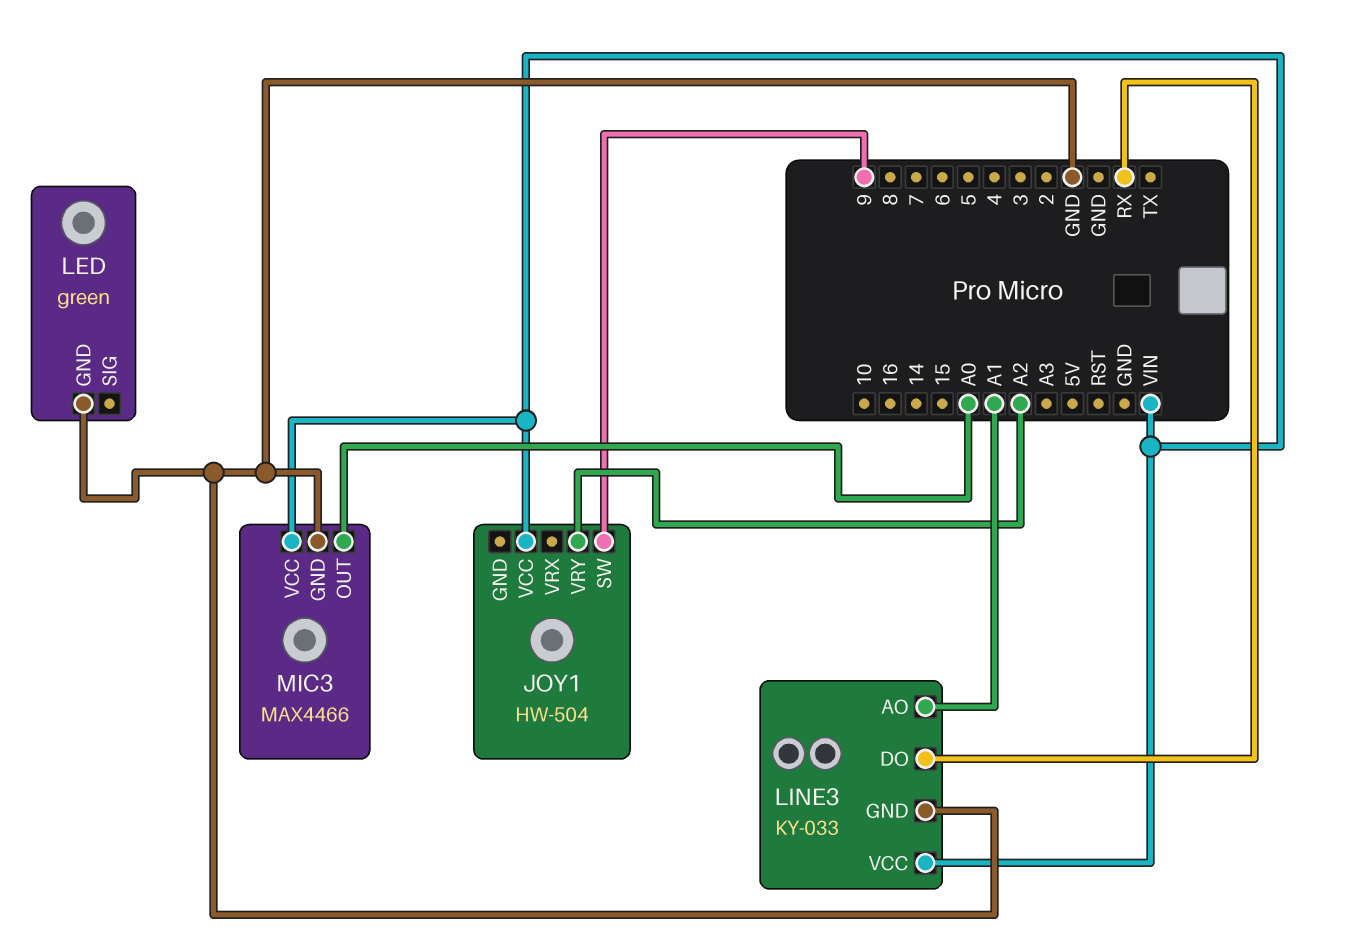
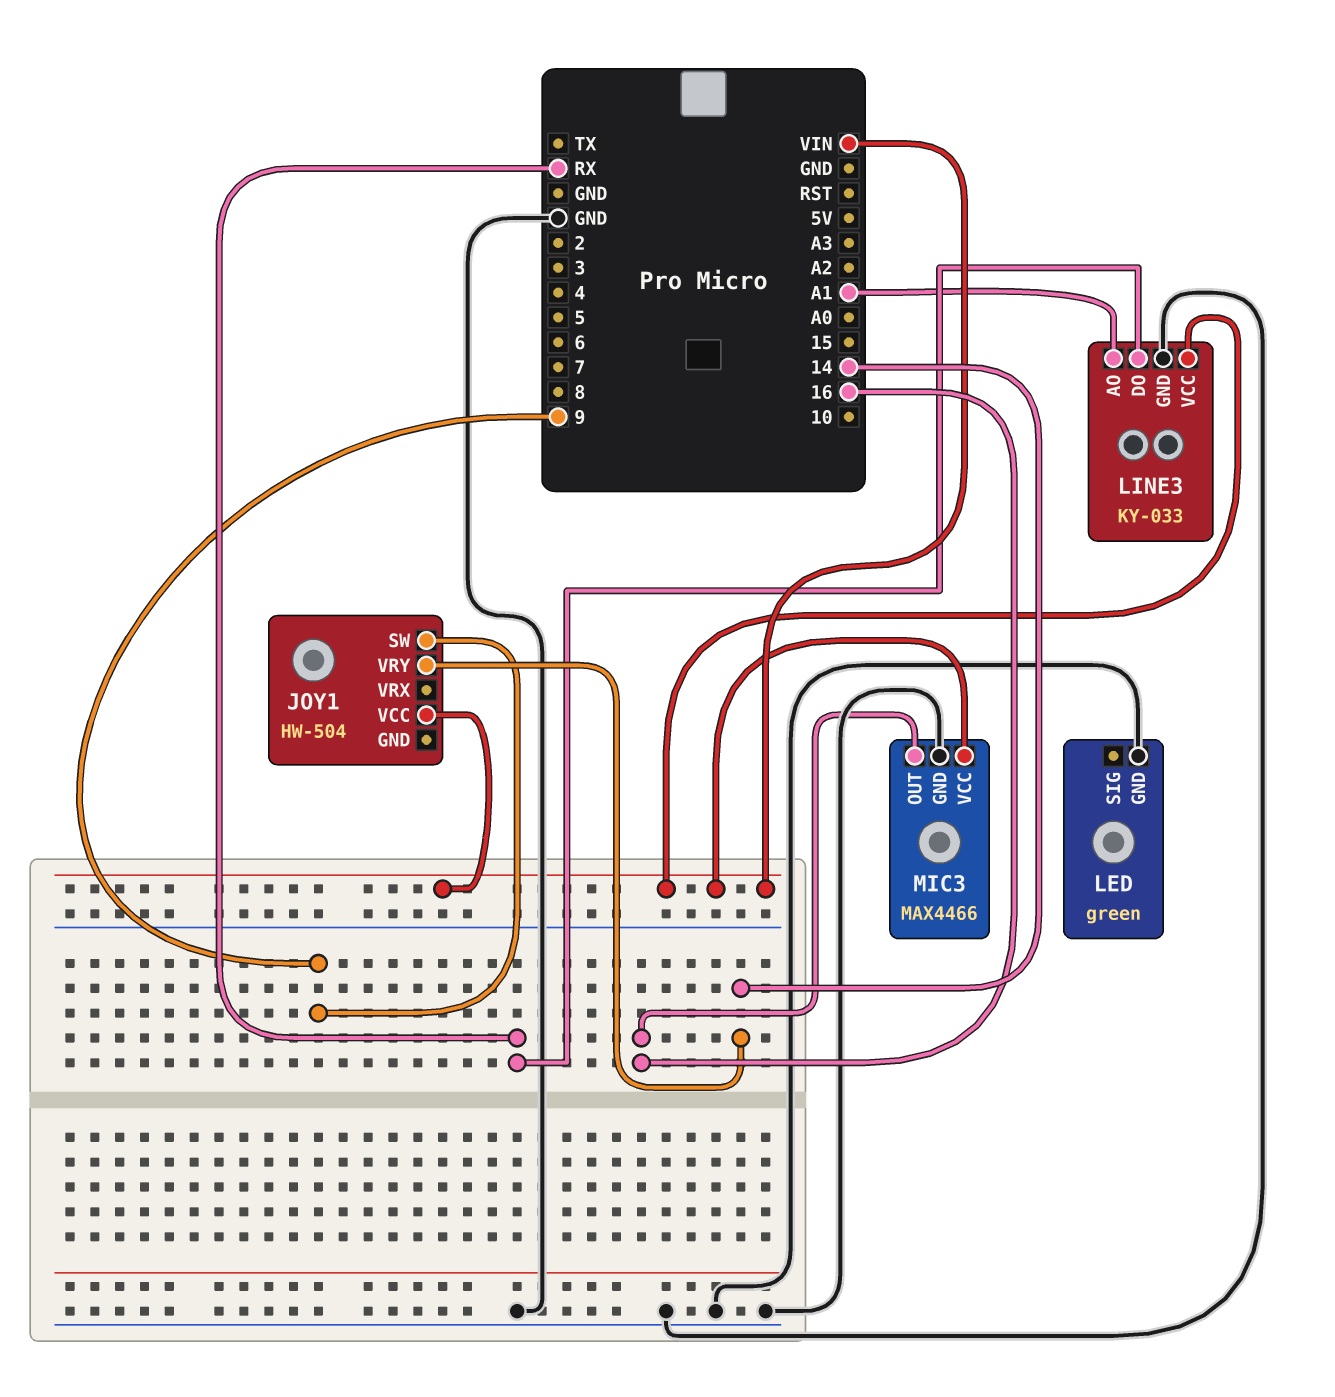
JOY1 pin VRY: A2 -> 14
MIC3 pin OUT: A0 -> 16

